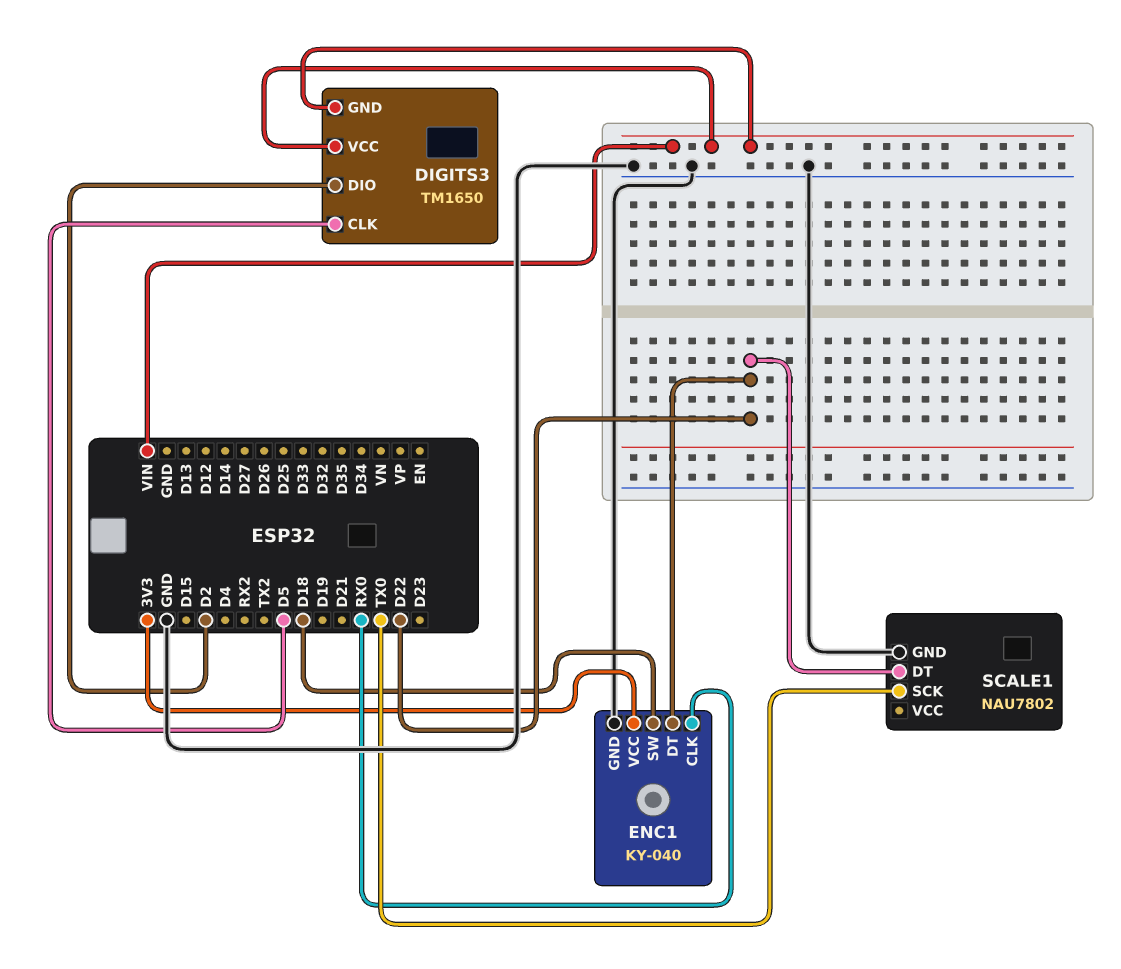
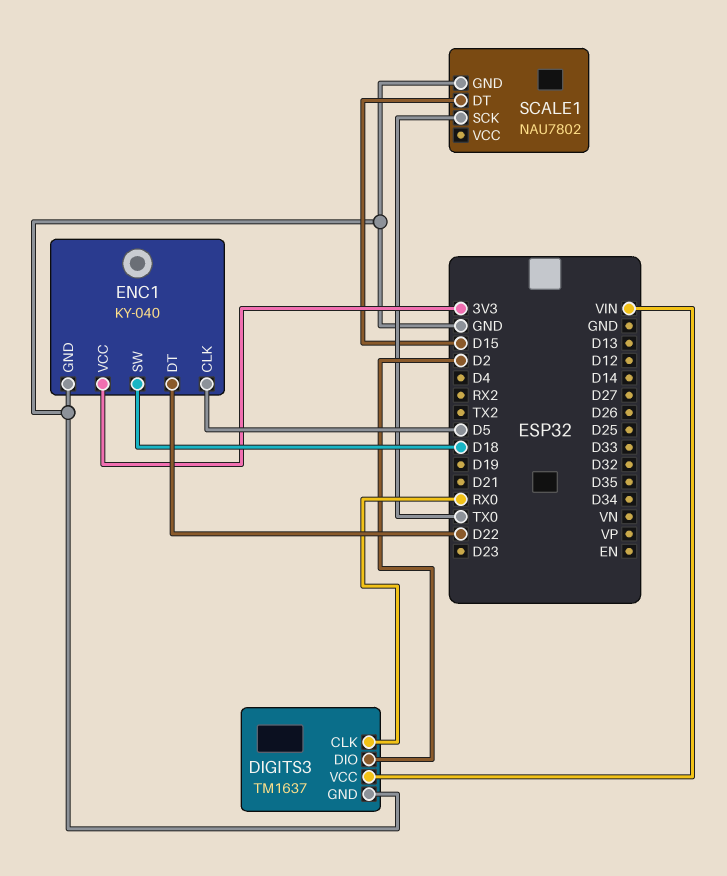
DIGITS3: TM1650 -> TM1637
DIGITS3 pin CLK: D5 -> RX0
DIGITS3 pin GND: VIN -> GND
ENC1 pin CLK: RX0 -> D5
SCALE1 pin DT: D22 -> D15

